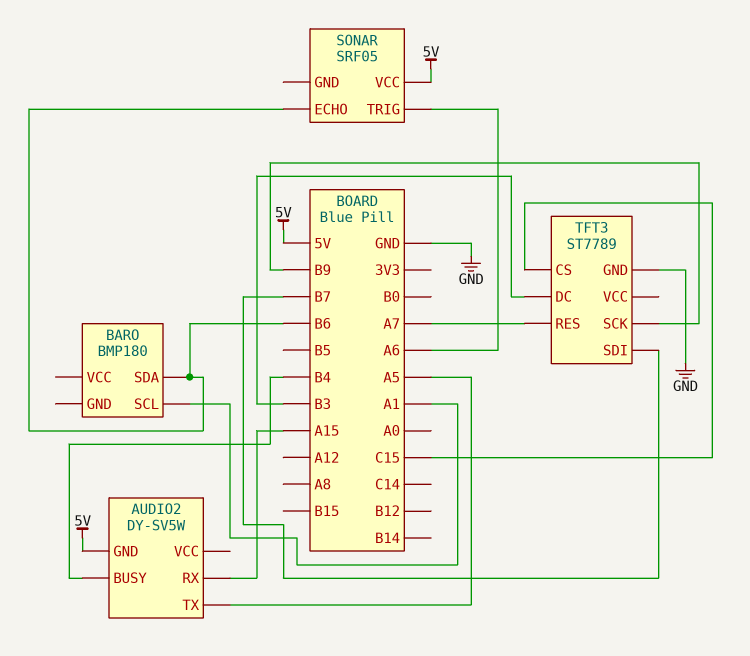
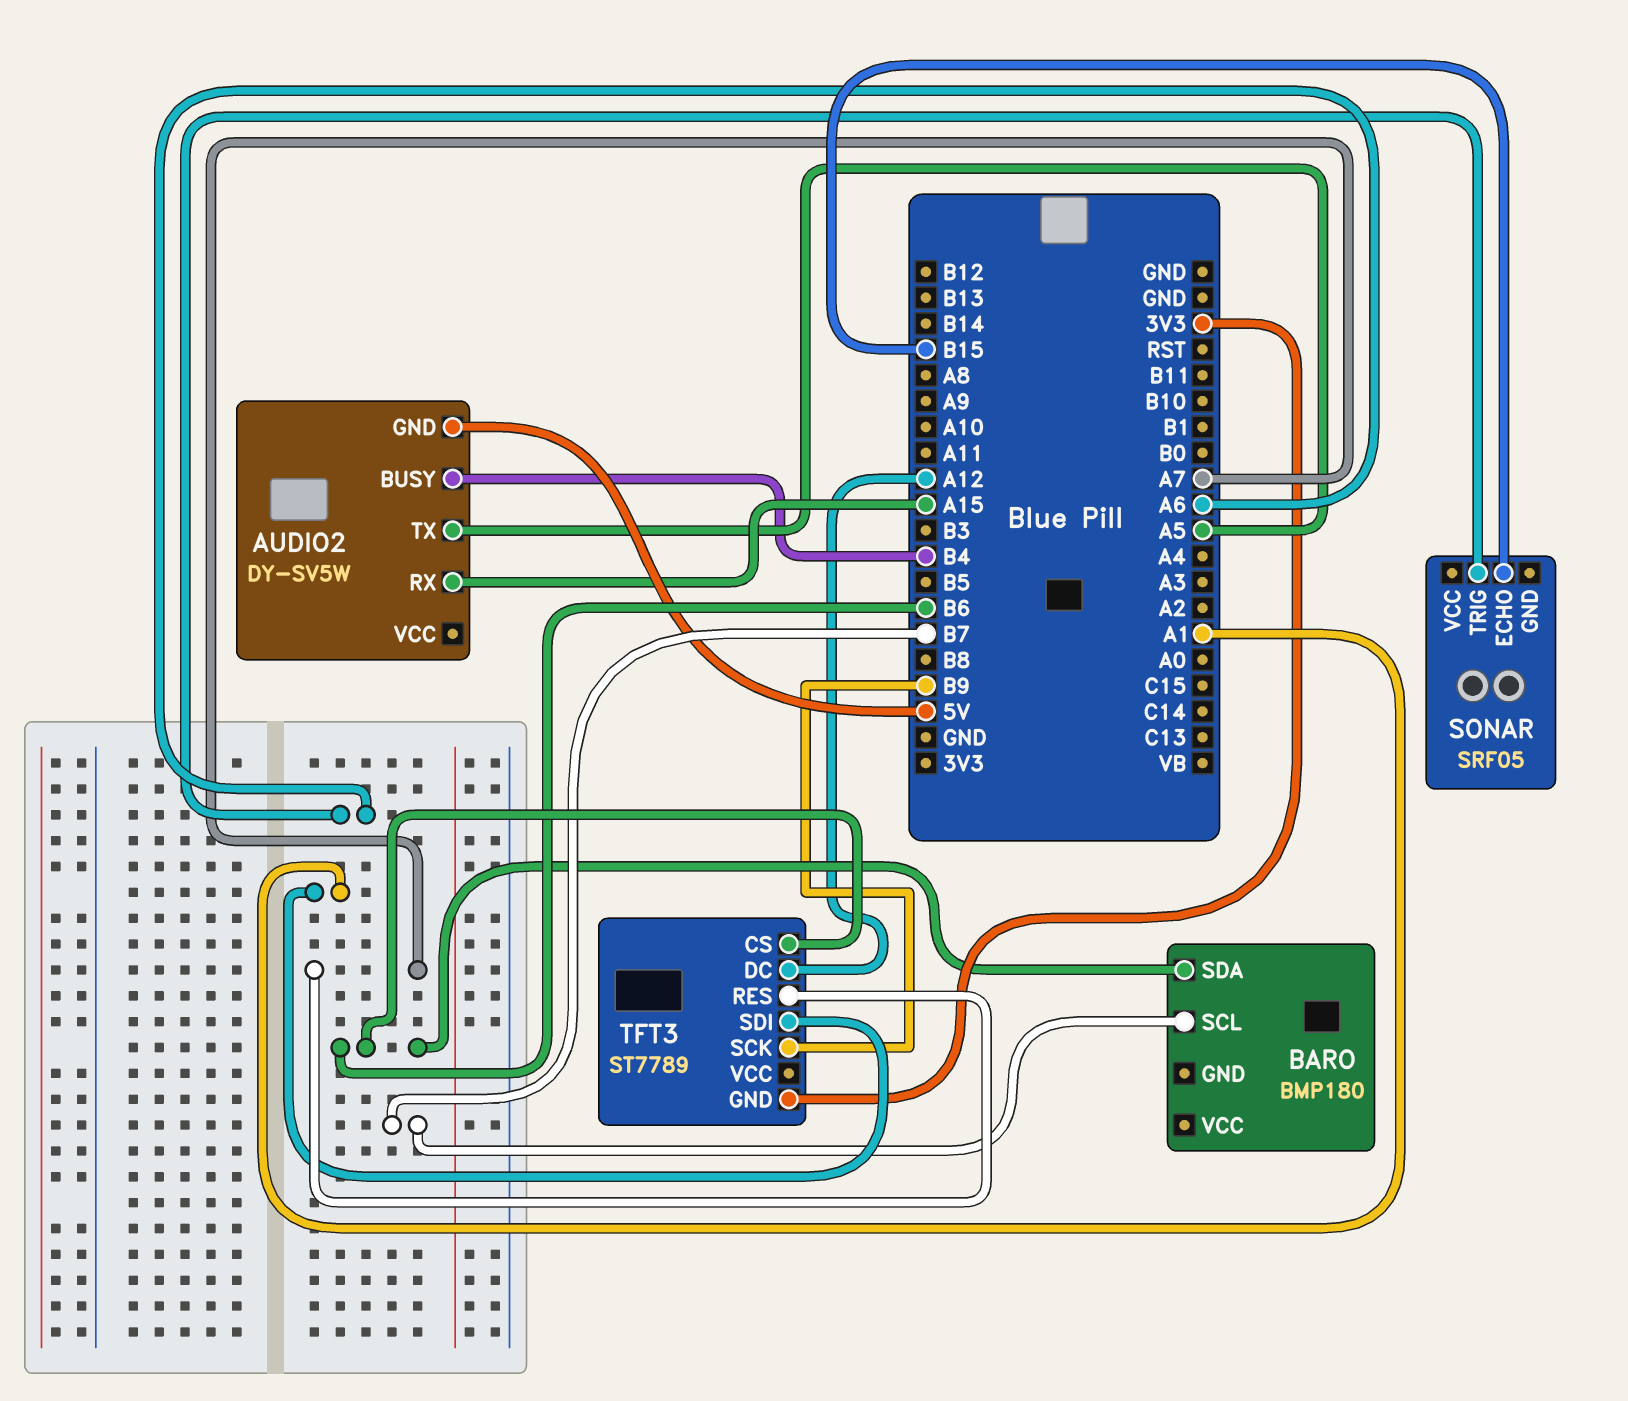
BARO pin SCL: A1 -> B7
SONAR pin ECHO: B6 -> B15
SONAR pin VCC: 5V -> none
TFT3 pin CS: C15 -> B6
TFT3 pin DC: B3 -> A12
TFT3 pin GND: GND -> 3V3
TFT3 pin SDI: B7 -> A1

